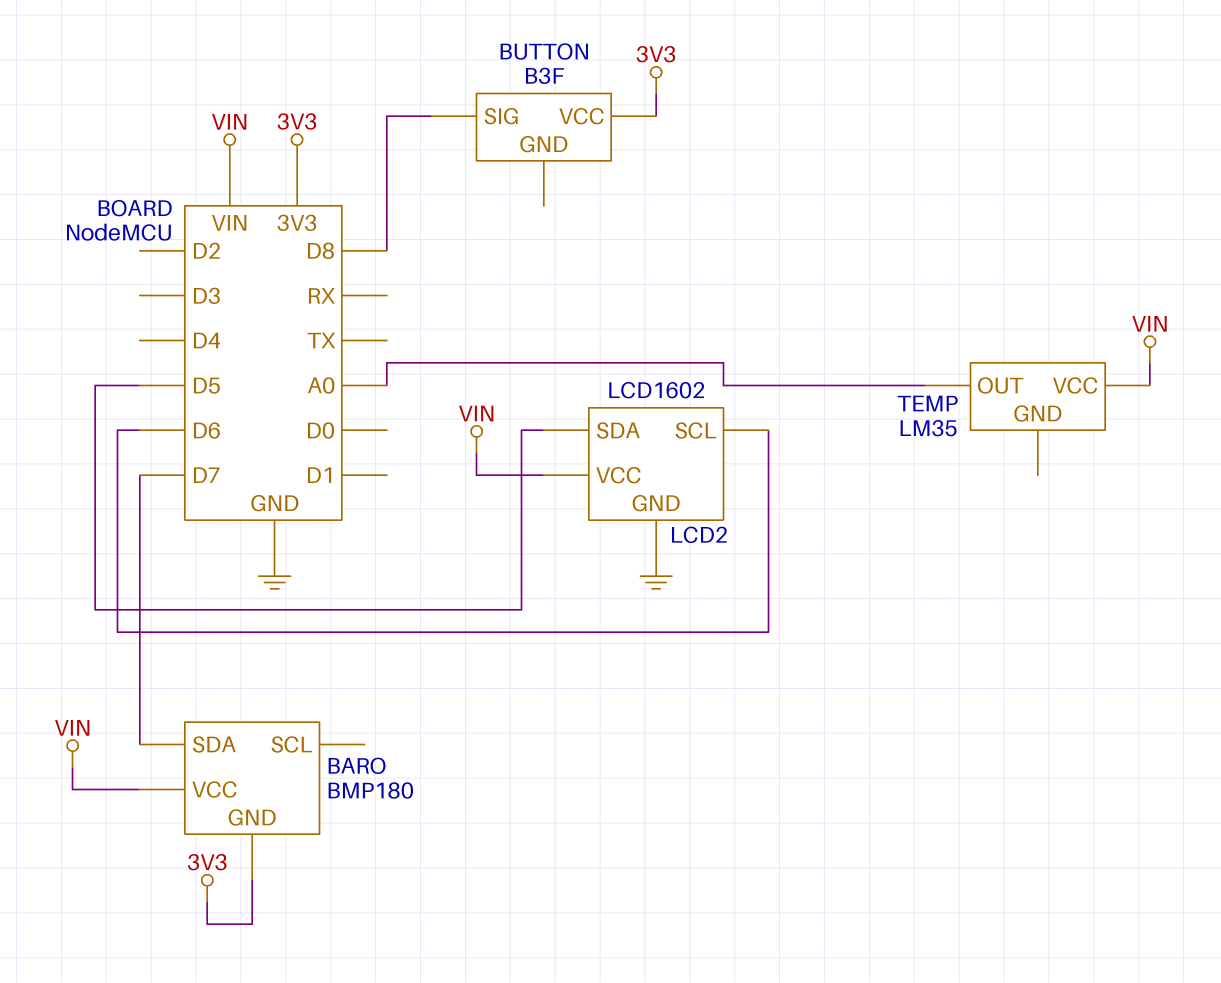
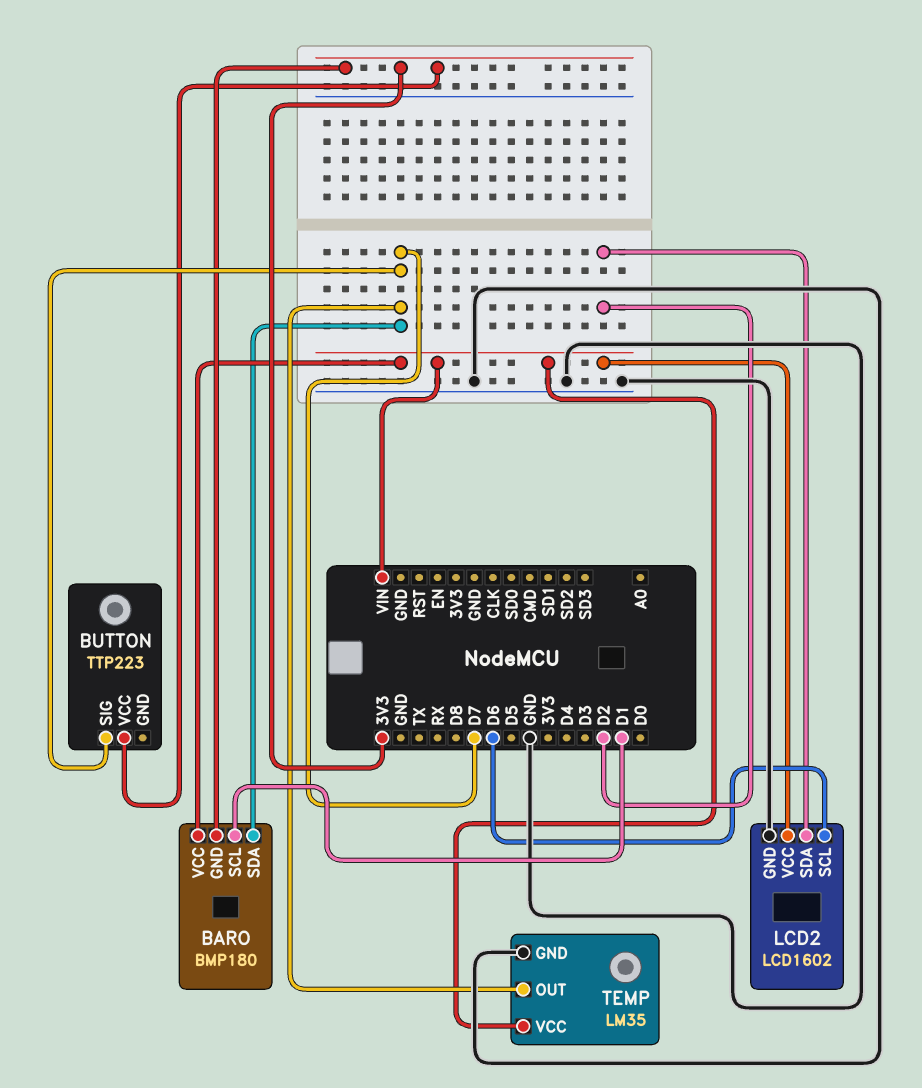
BARO pin SCL: none -> D1
BUTTON: B3F -> TTP223
BUTTON pin SIG: D8 -> D7
LCD2 pin SDA: D5 -> D2
TEMP pin GND: none -> GND
TEMP pin OUT: A0 -> D7

